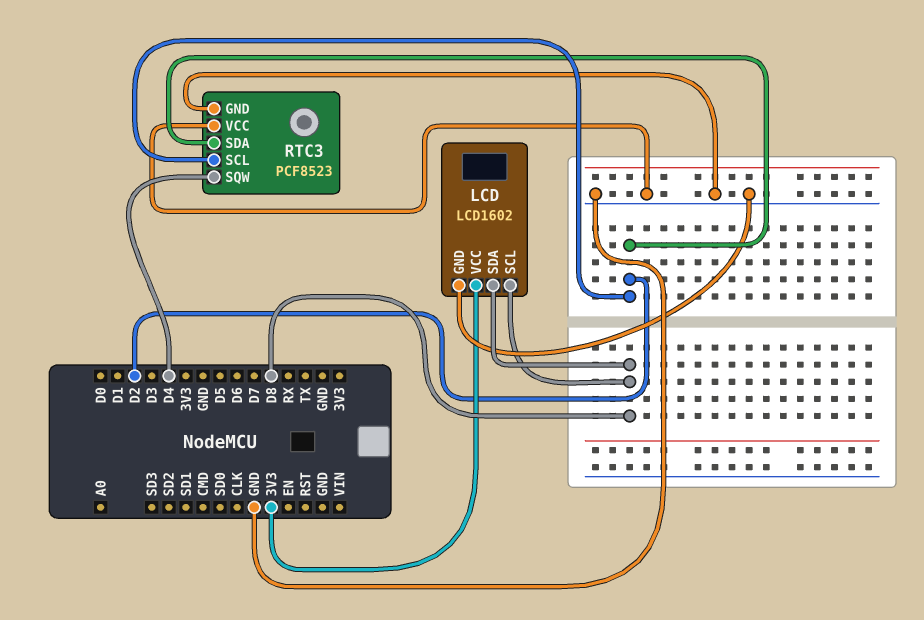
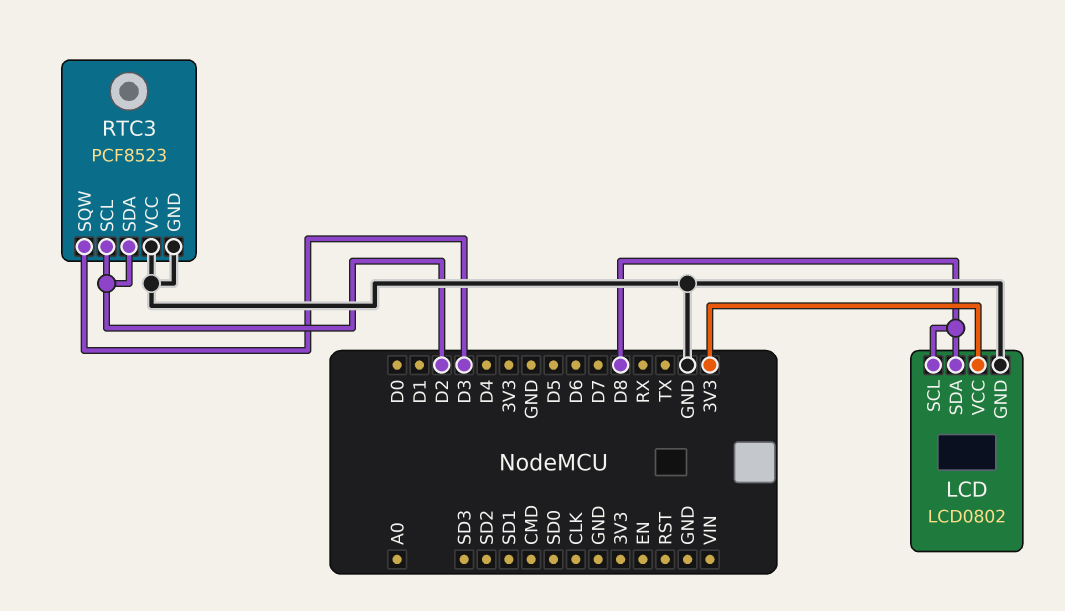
LCD: LCD1602 -> LCD0802
RTC3 pin SQW: D4 -> D3

